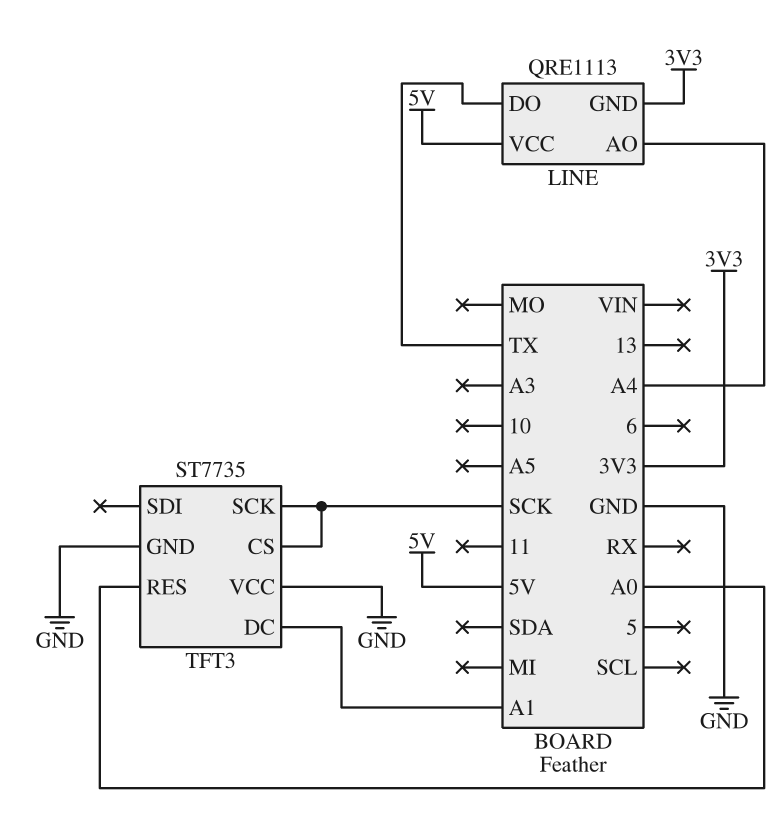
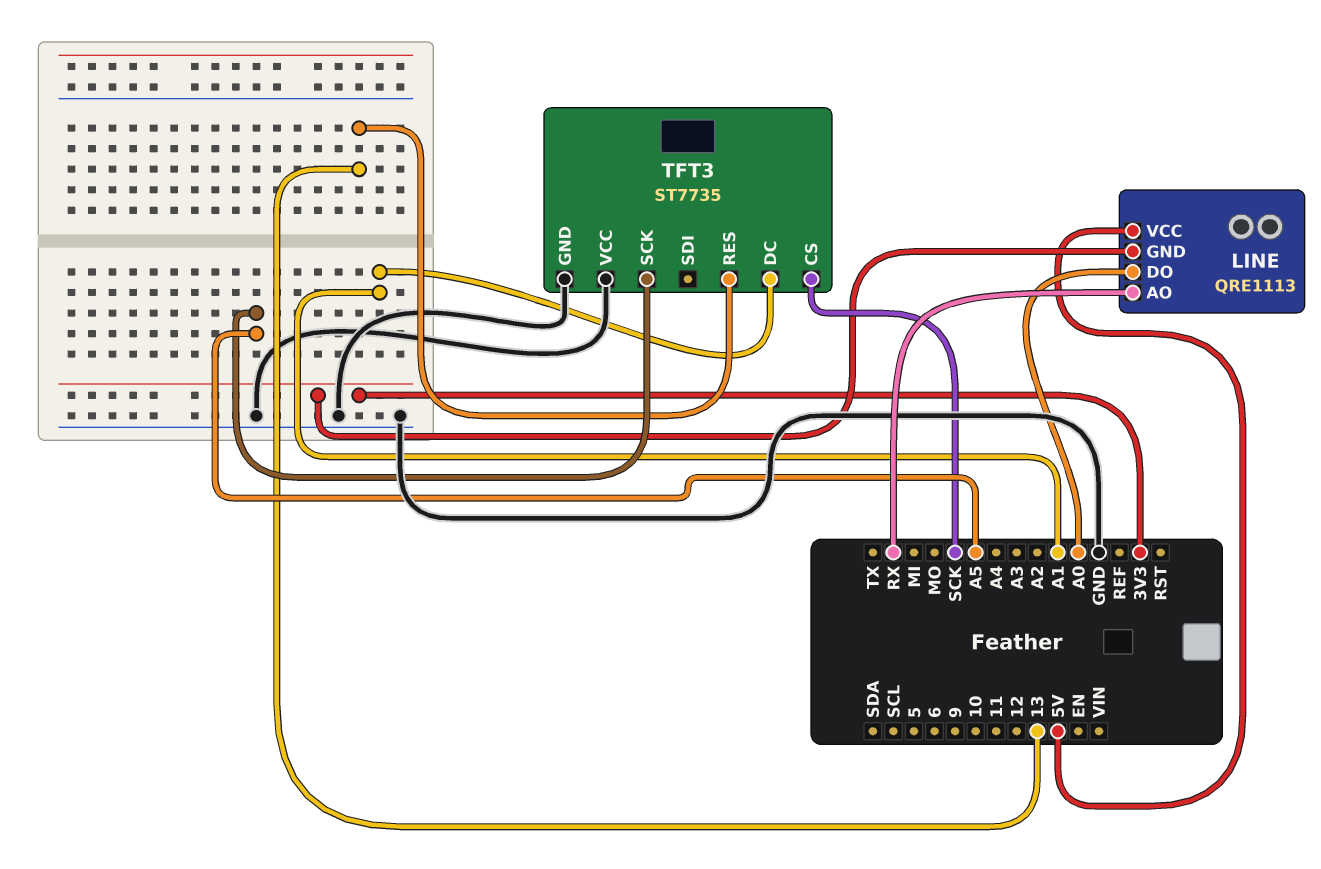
LINE pin AO: A4 -> RX
LINE pin DO: TX -> A0
TFT3 pin RES: A0 -> 13
TFT3 pin SCK: SCK -> A5

